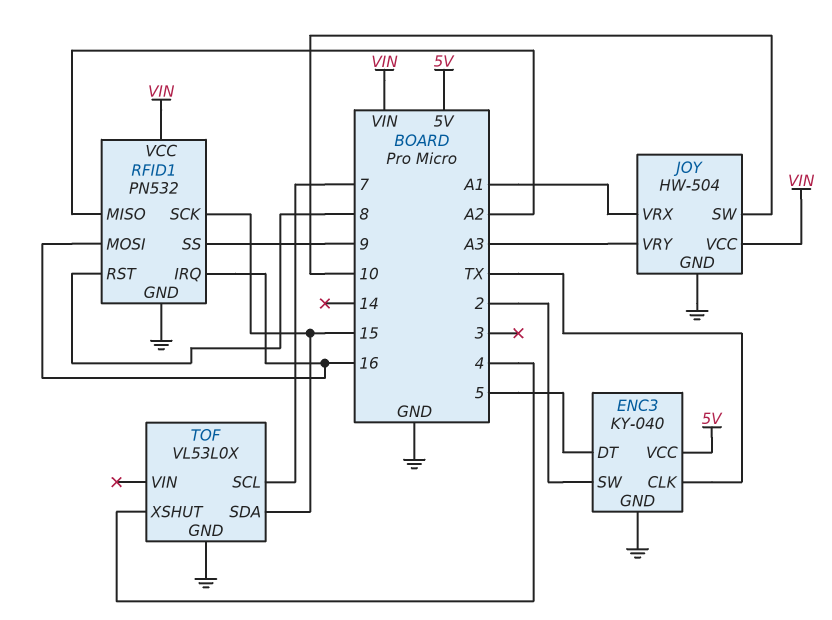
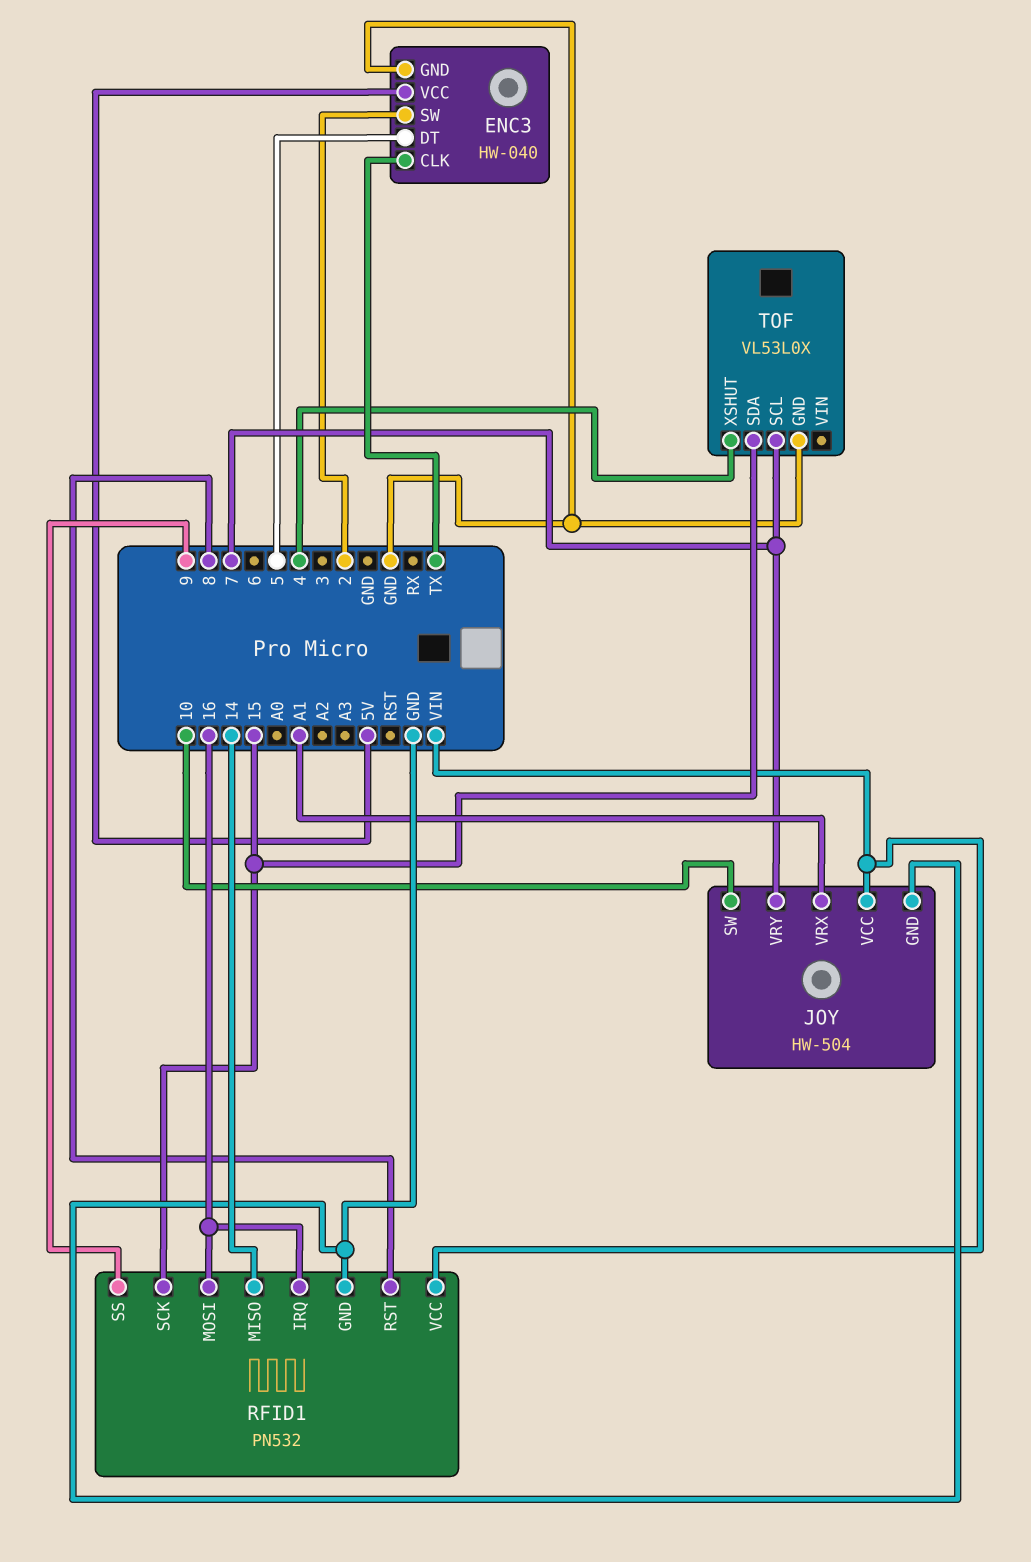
ENC3: KY-040 -> HW-040
JOY pin VRY: A3 -> 7
RFID1 pin MISO: A2 -> 14

